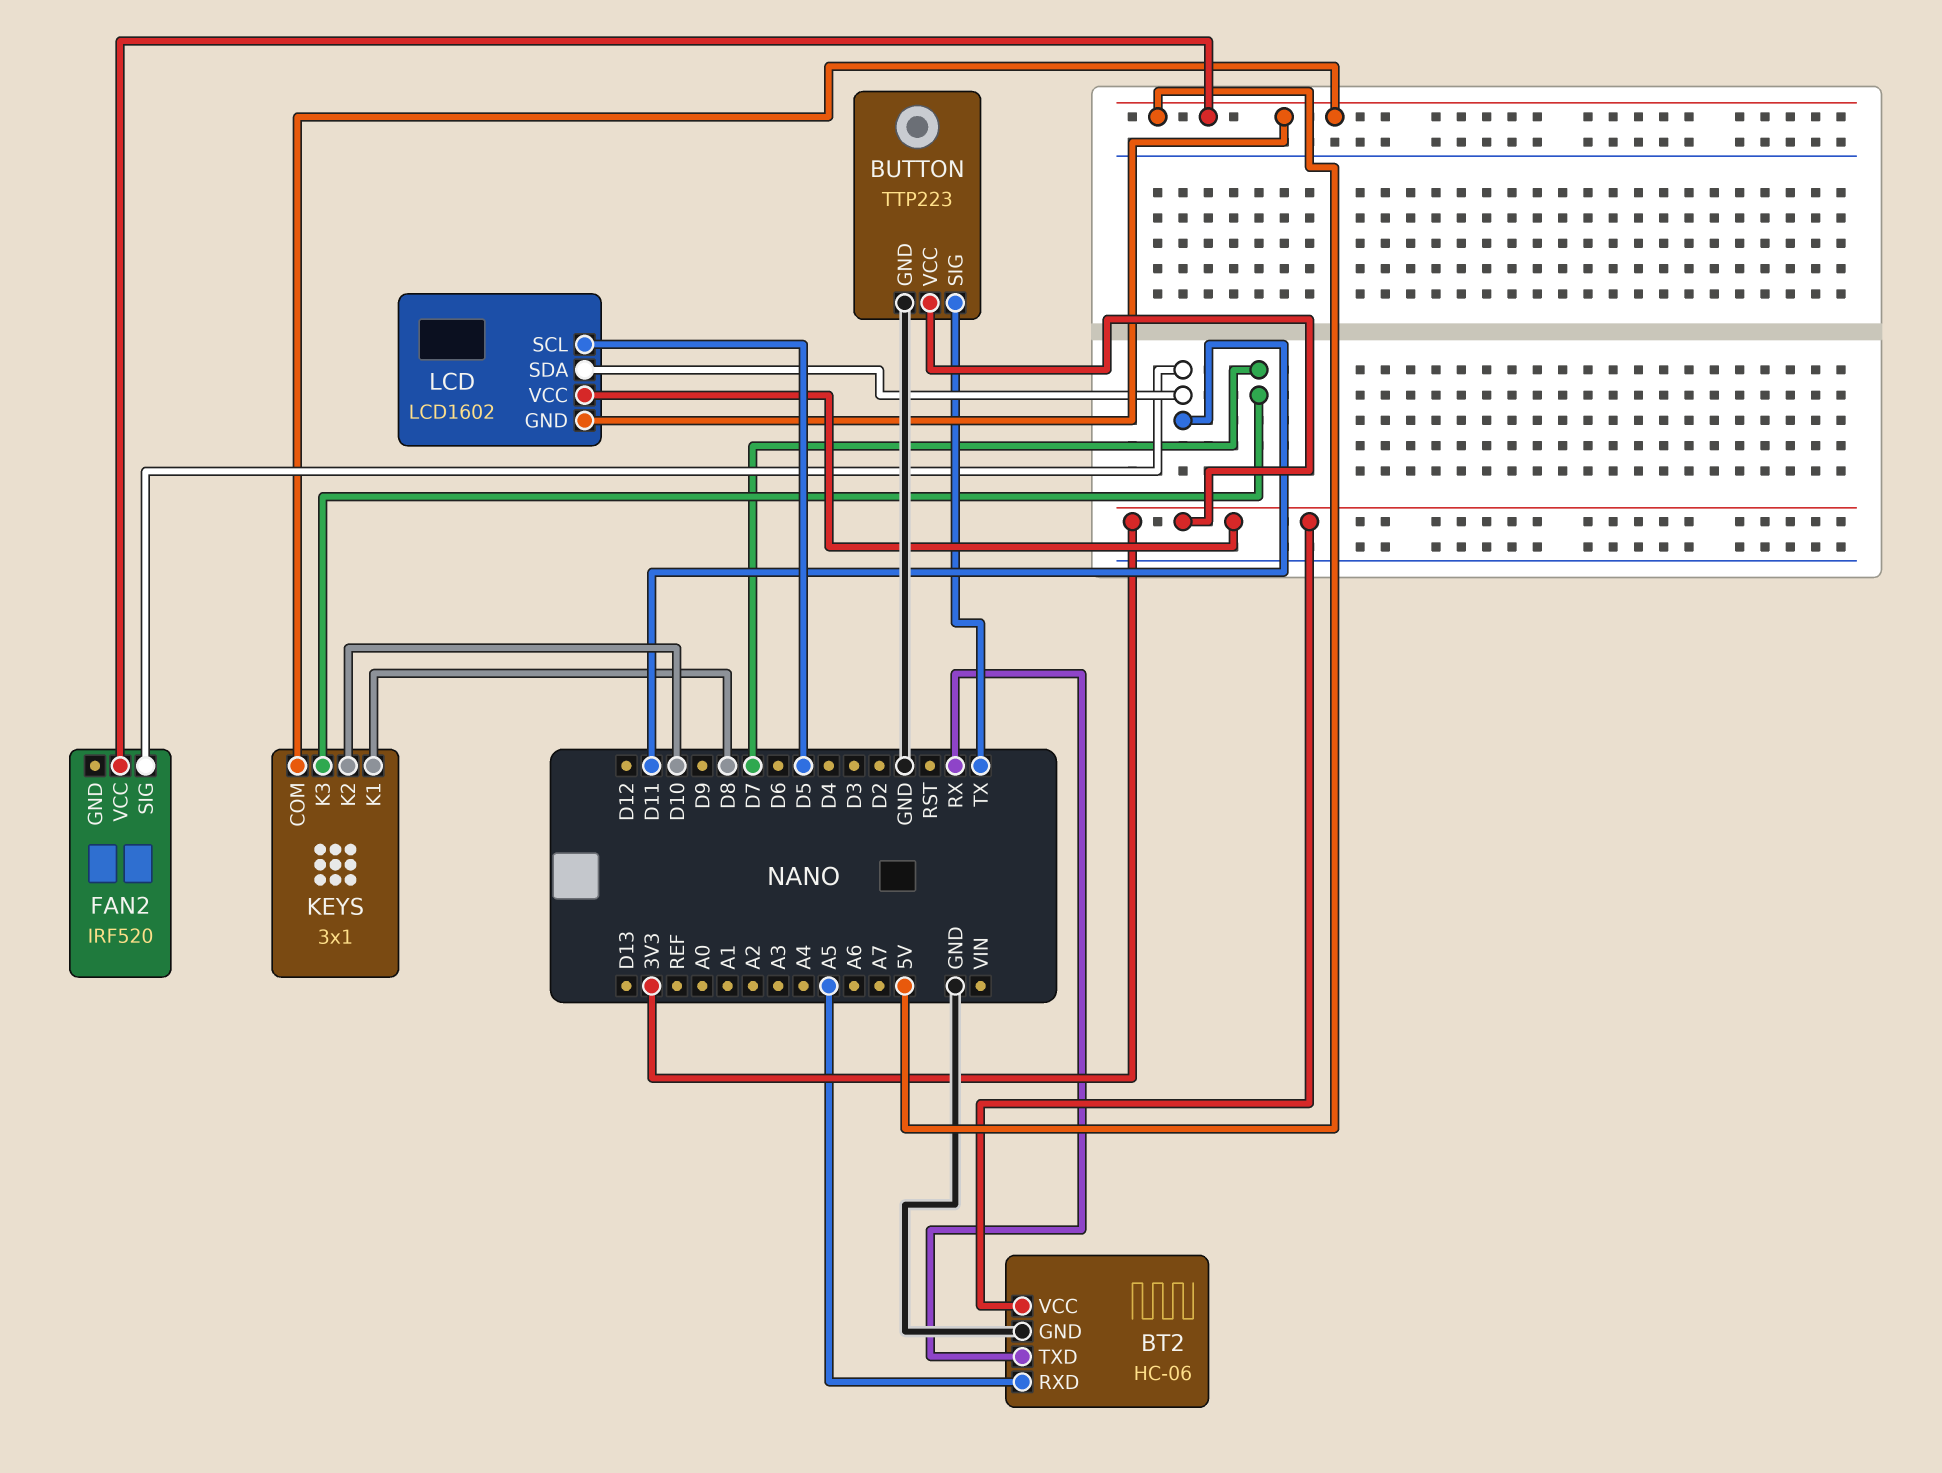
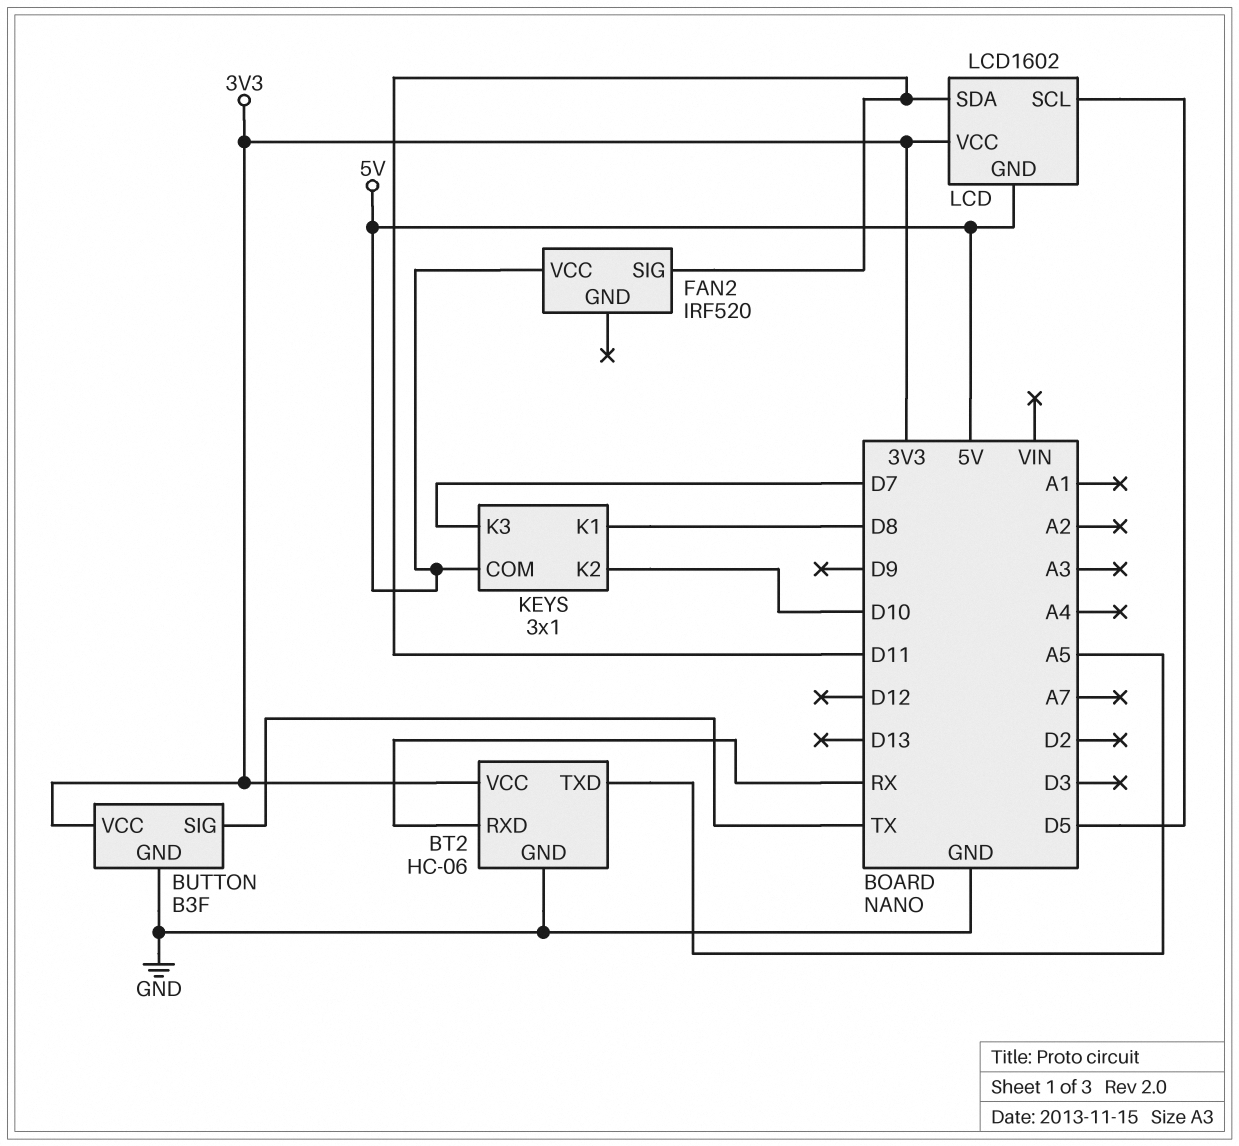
BT2 pin RXD: A5 -> RX
BT2 pin TXD: RX -> A5
BUTTON: TTP223 -> B3F

